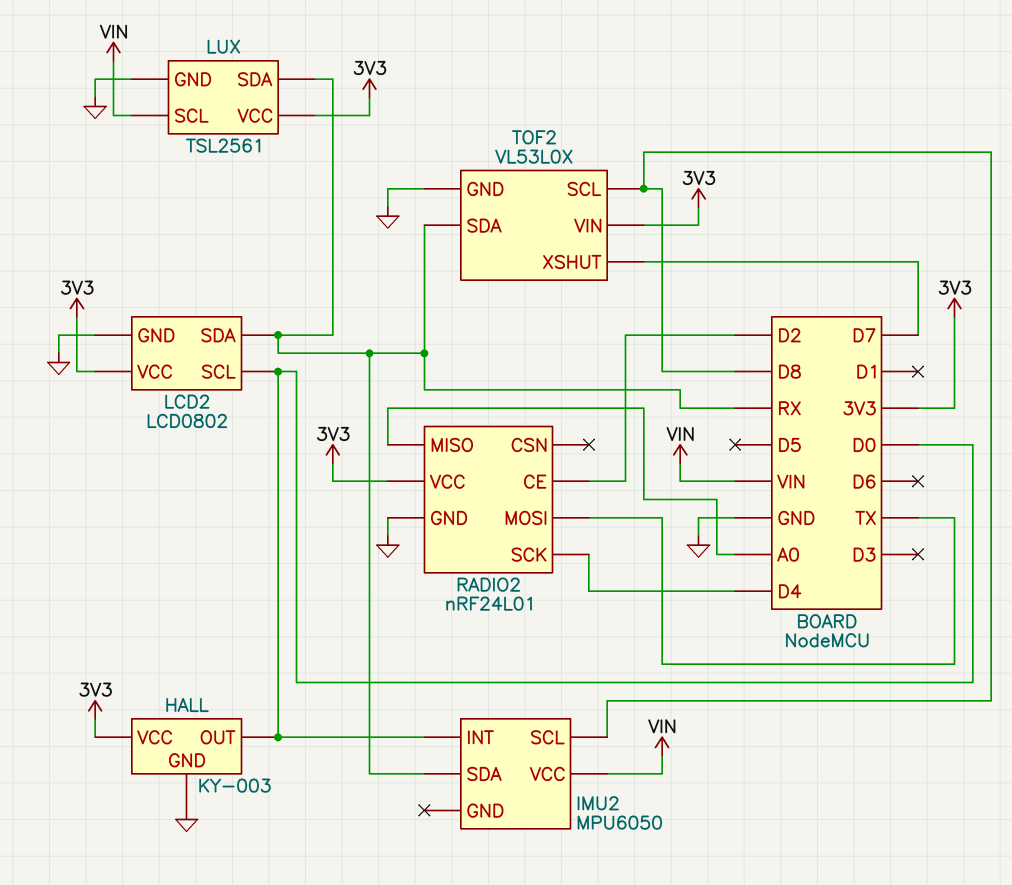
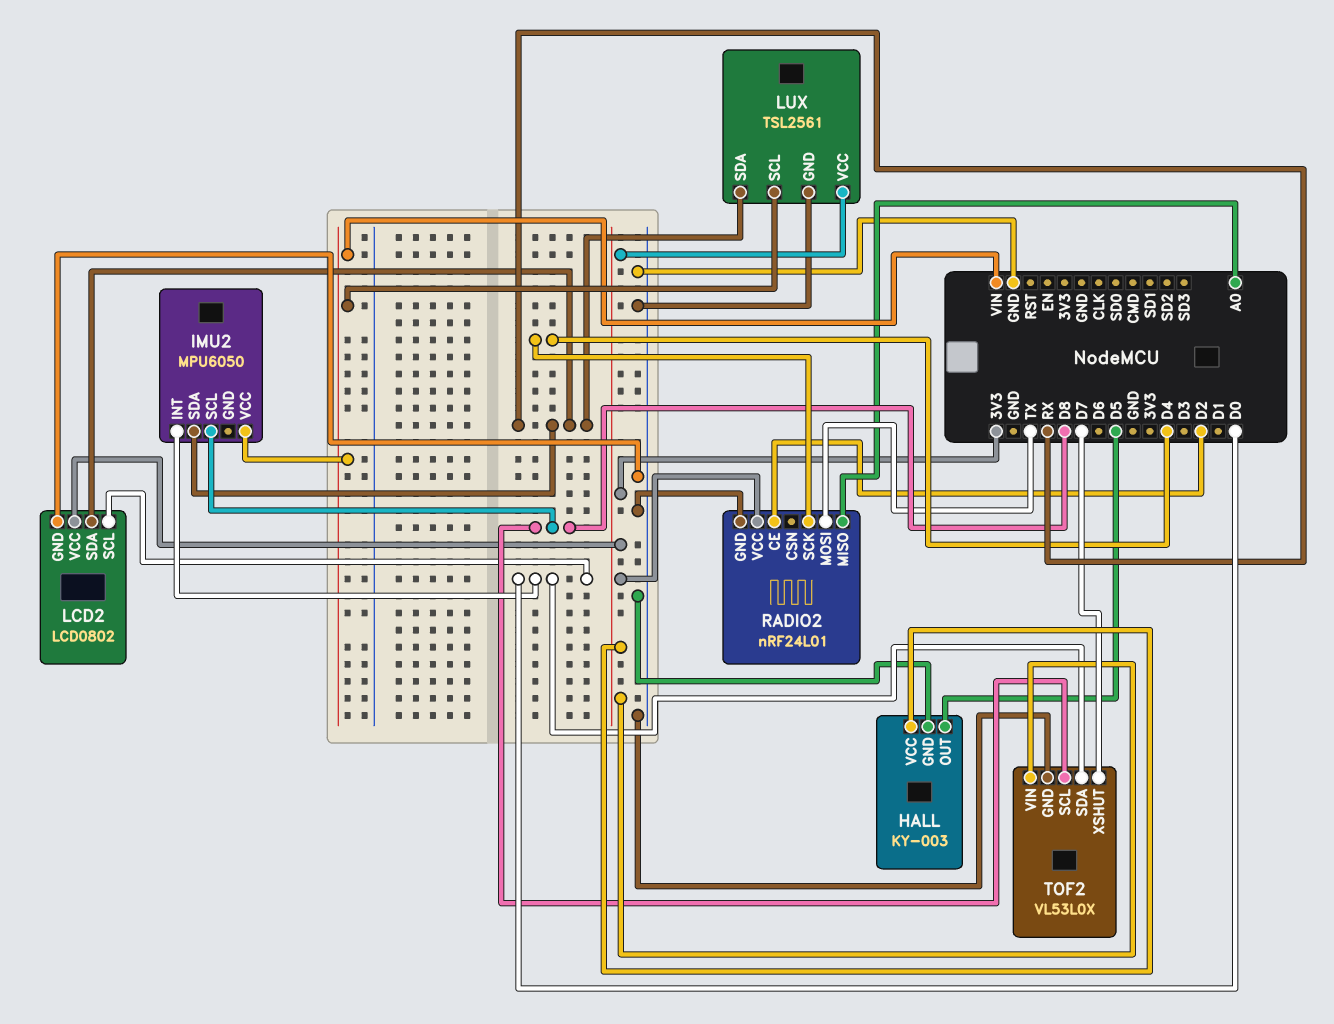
HALL pin OUT: D0 -> D5
TOF2 pin SDA: RX -> D0

